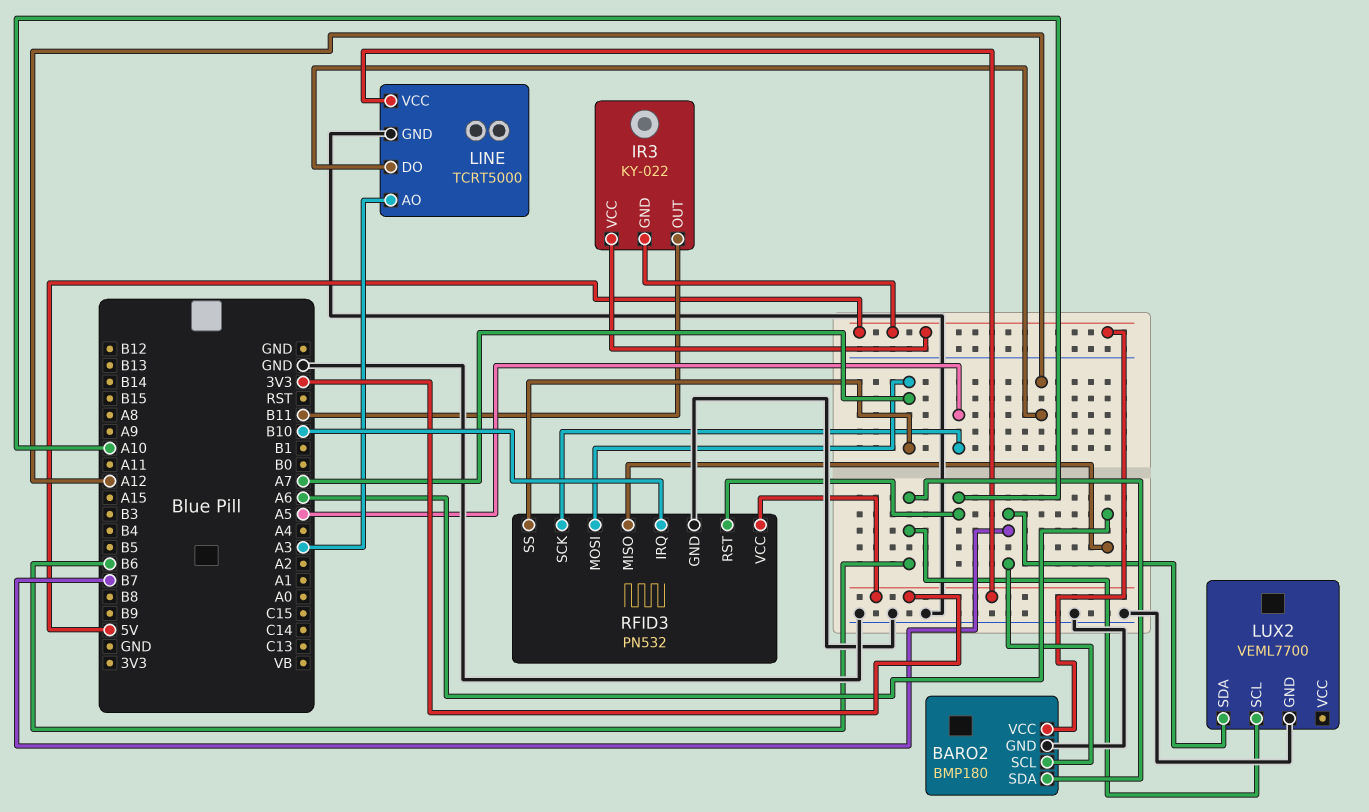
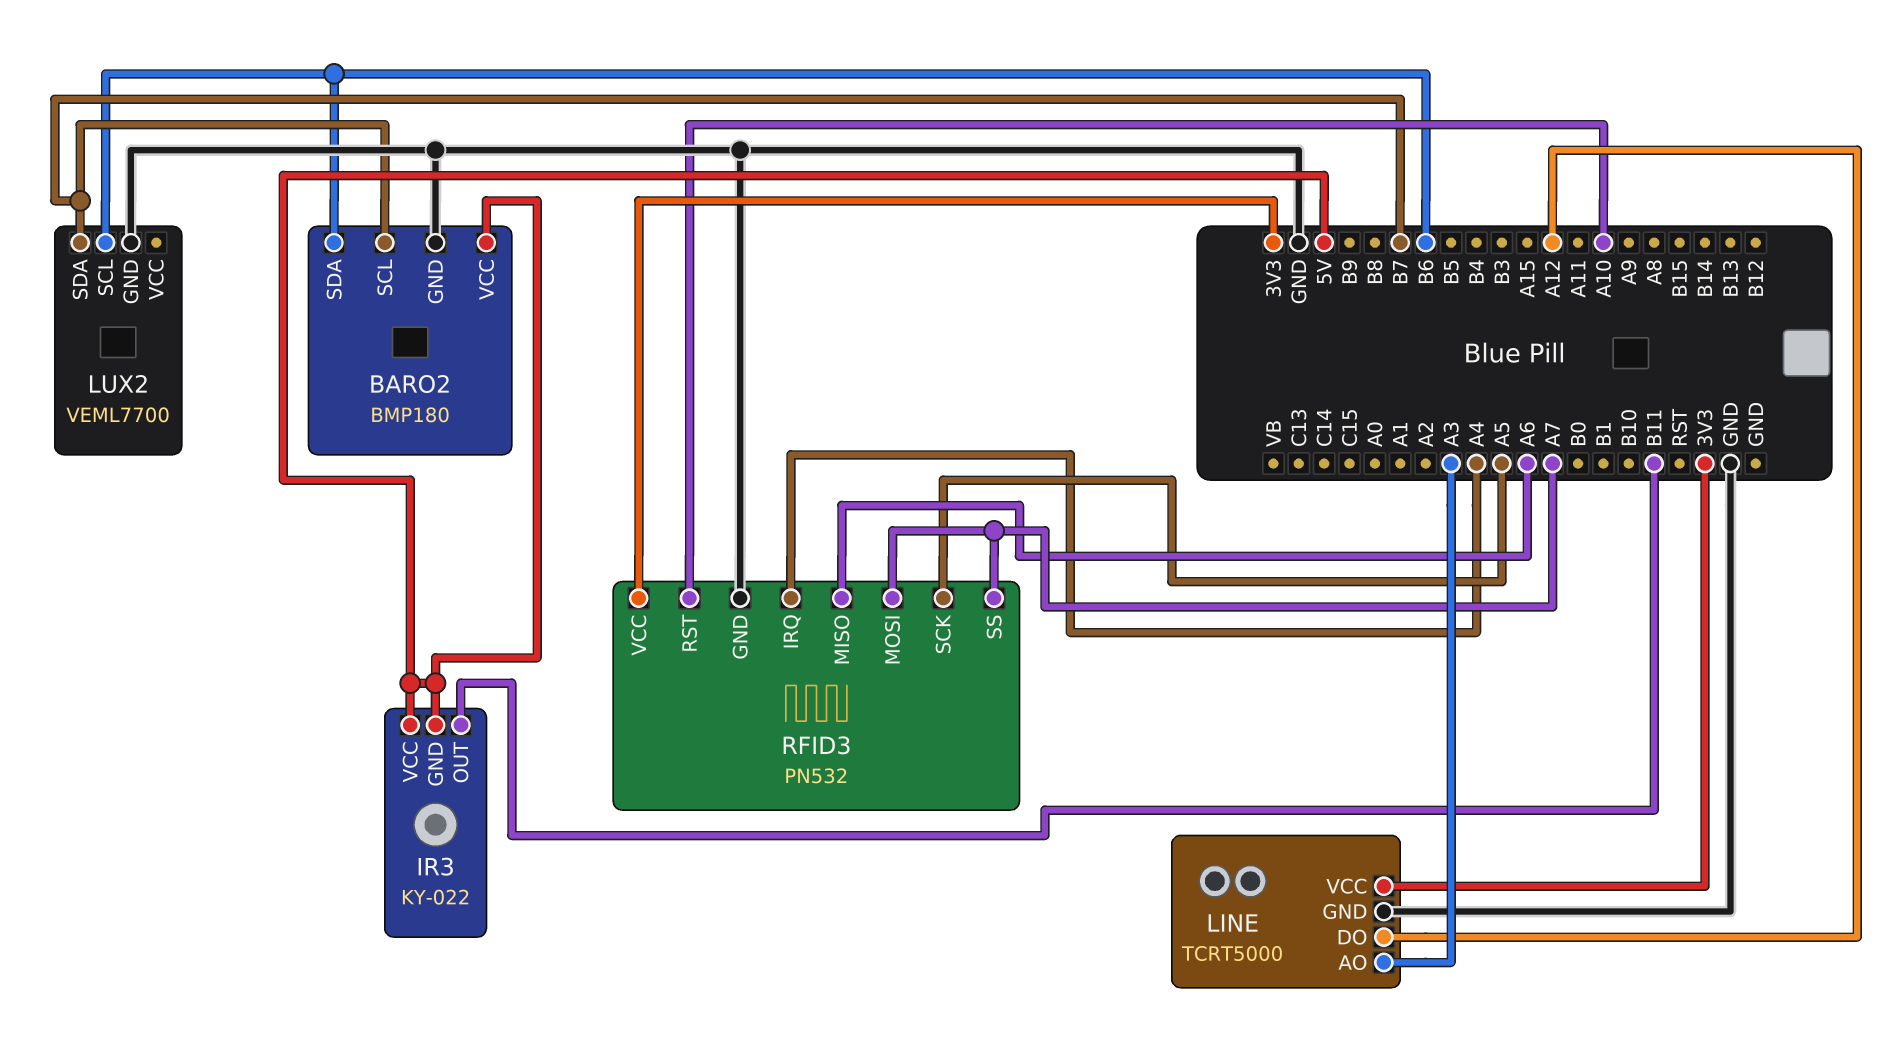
RFID3 pin IRQ: B10 -> A4

